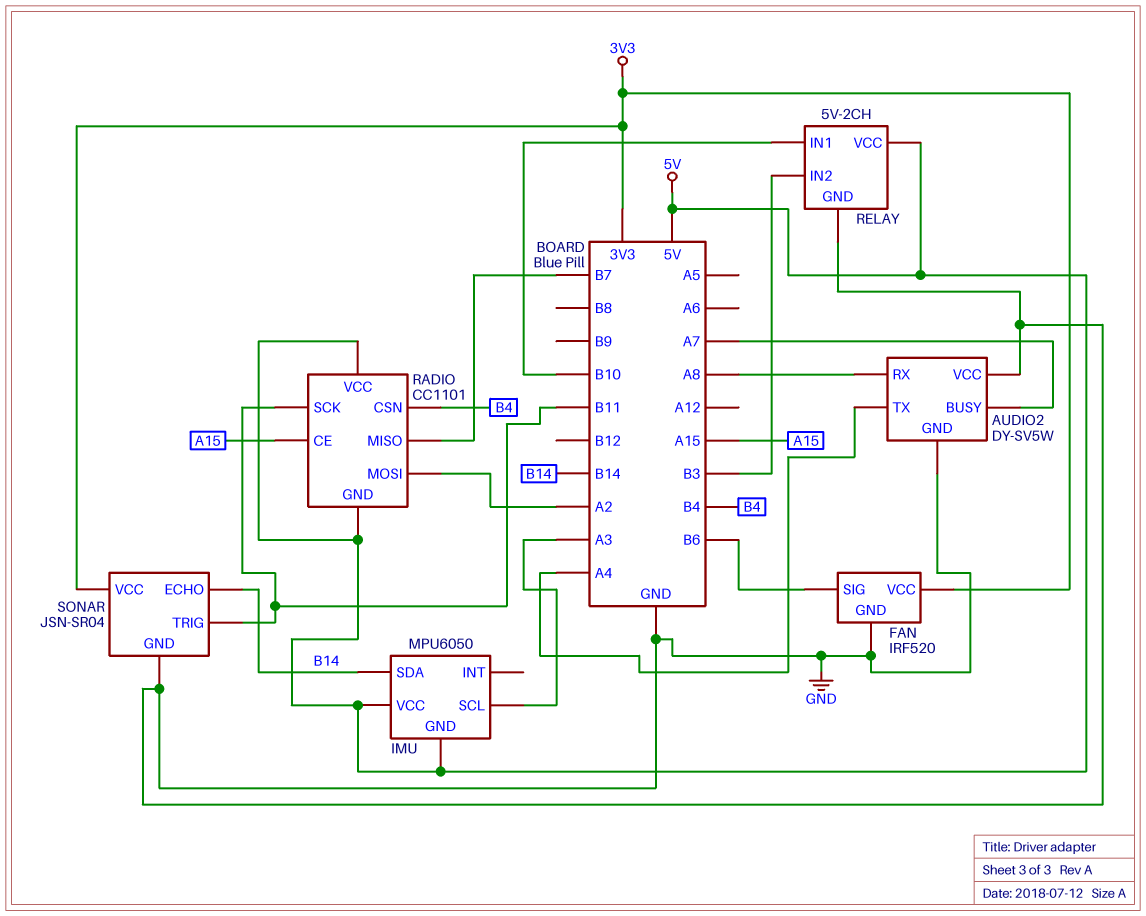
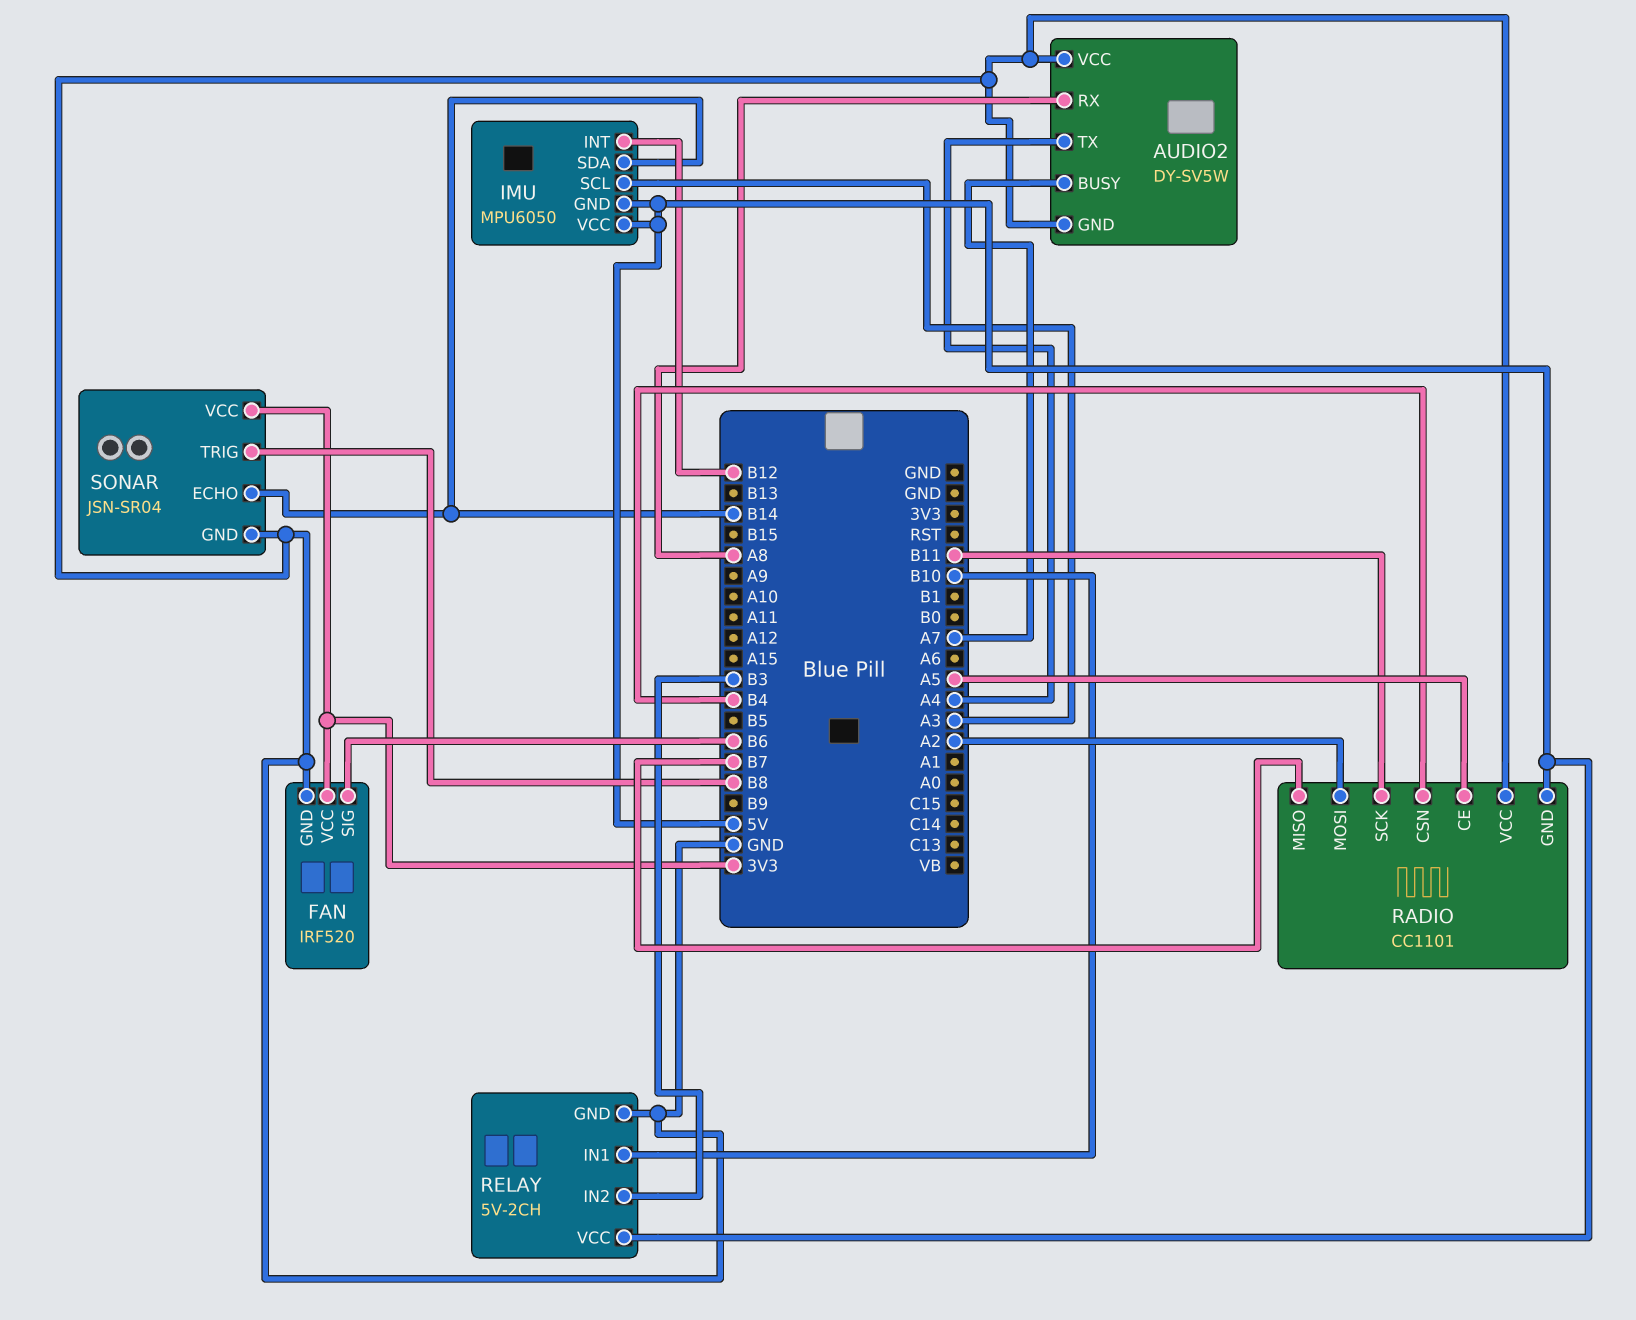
IMU pin INT: none -> B12
RADIO pin CE: A15 -> A5
RADIO pin VCC: 5V -> GND
SONAR pin TRIG: B11 -> B8

